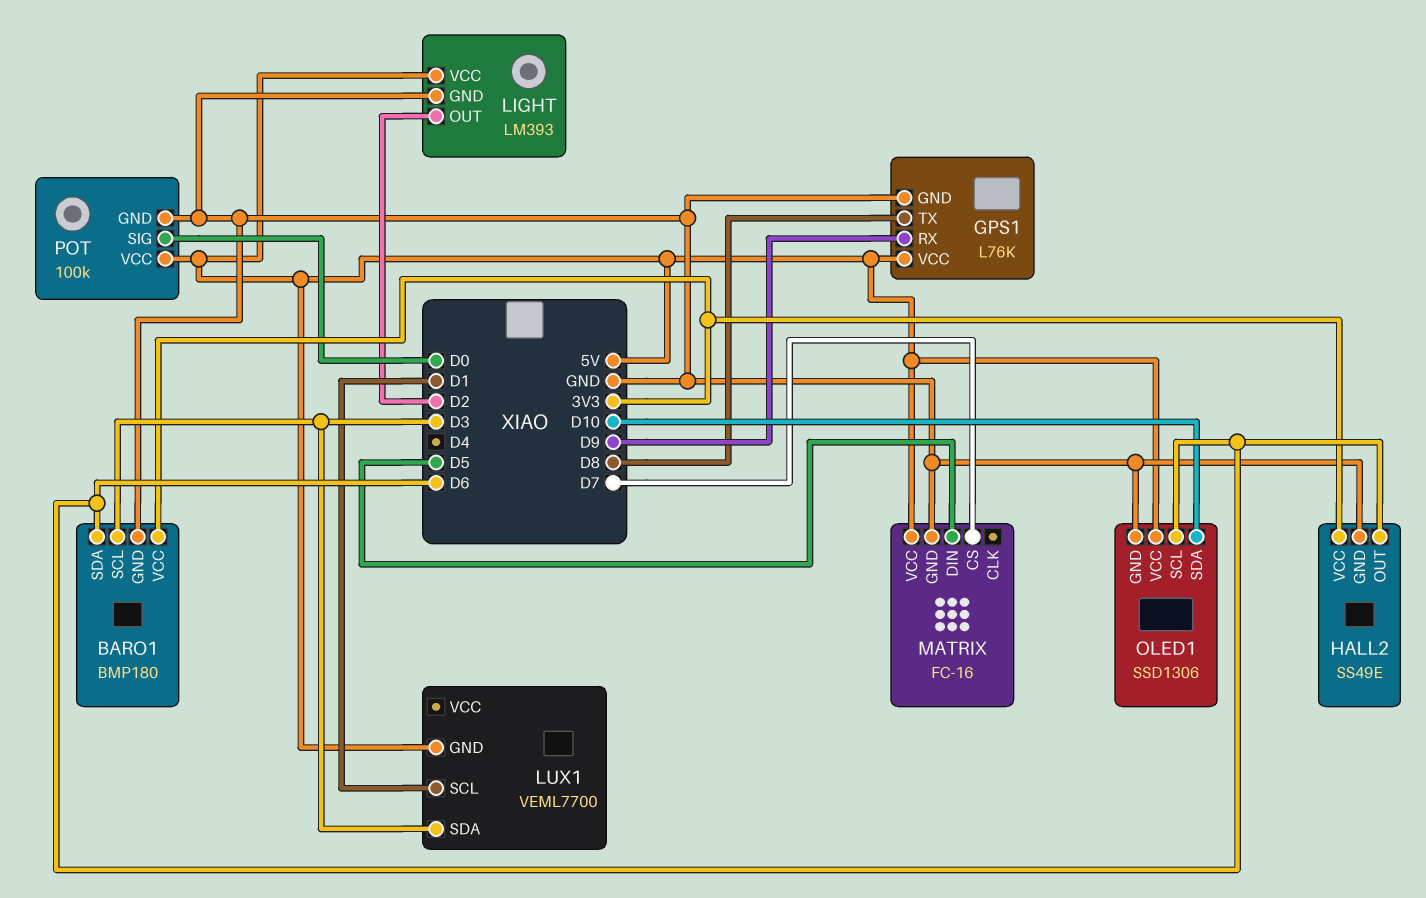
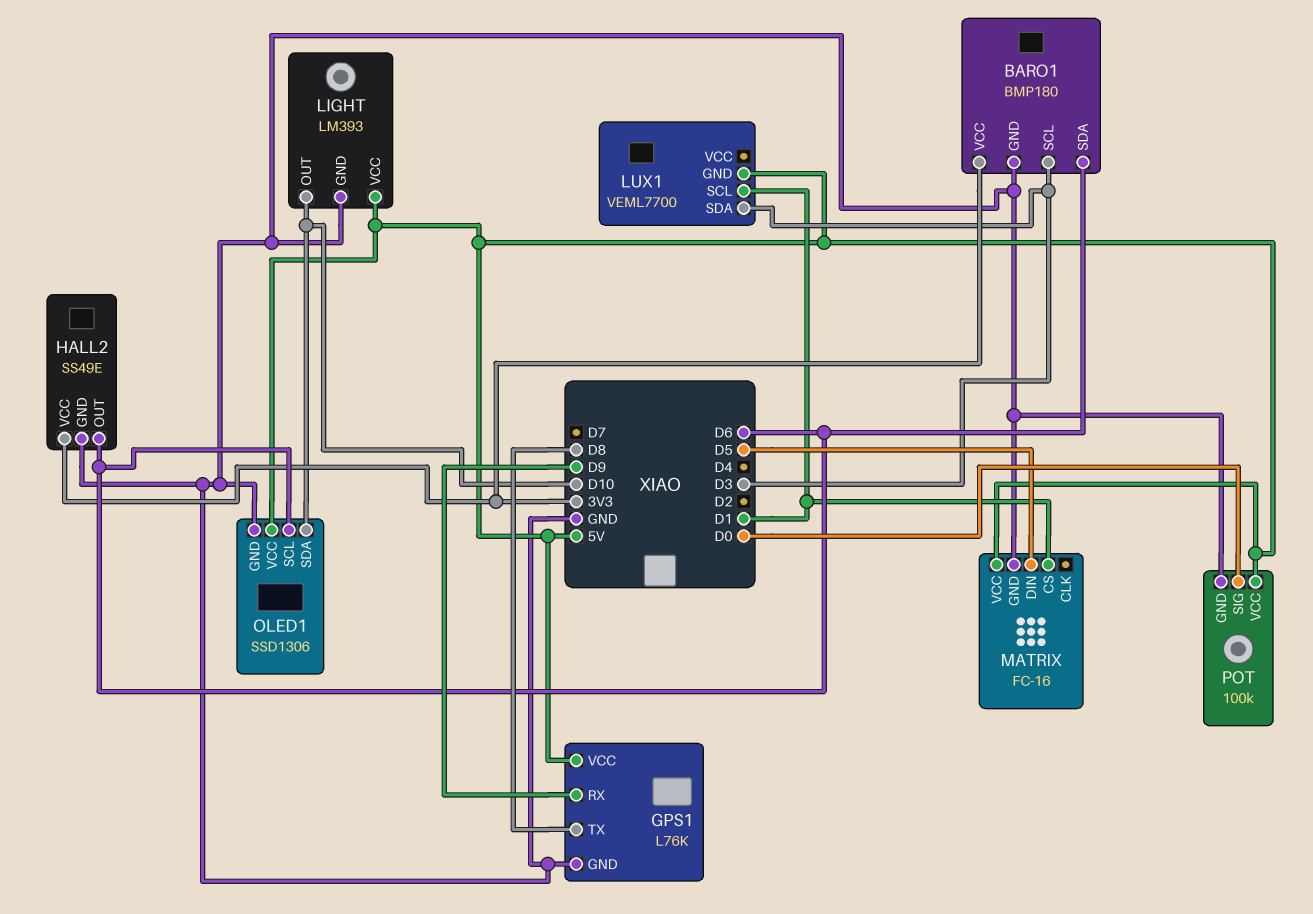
LIGHT pin OUT: D2 -> D10
MATRIX pin CS: D7 -> D1

